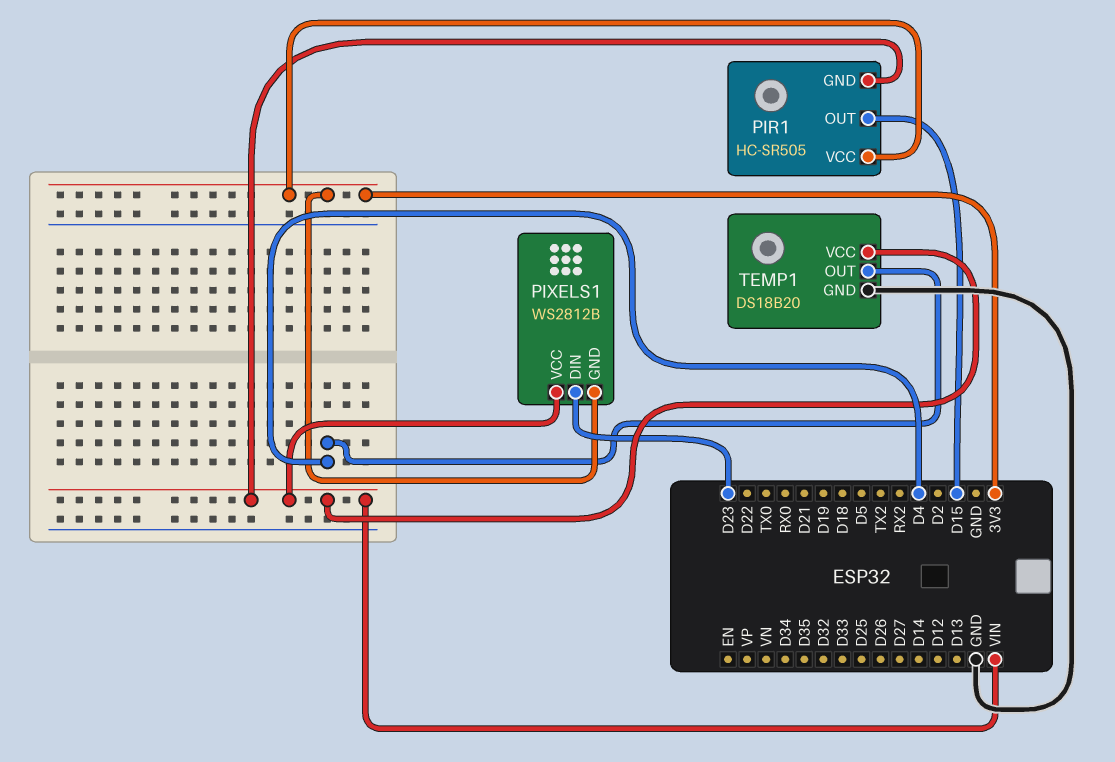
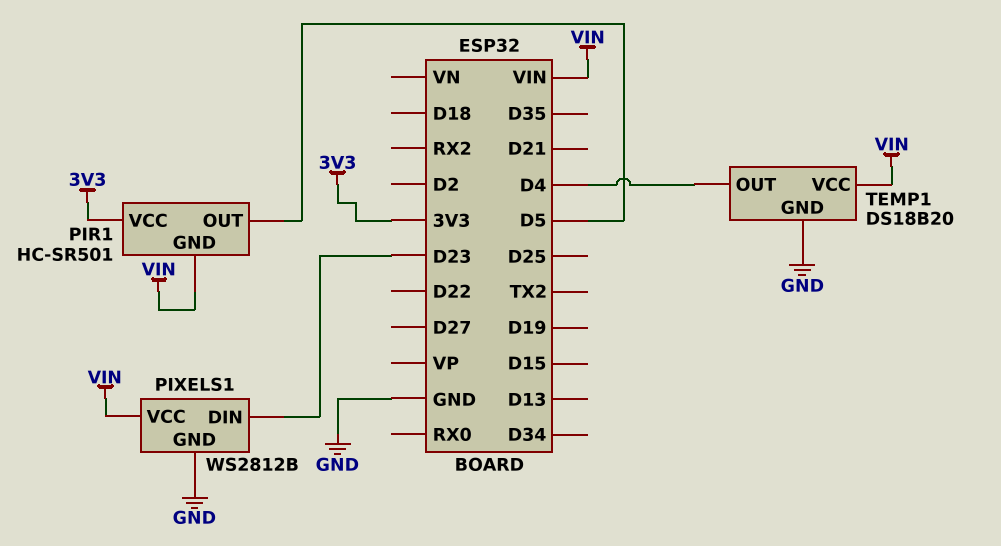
PIR1: HC-SR505 -> HC-SR501
PIR1 pin OUT: D15 -> D5
PIXELS1 pin GND: 3V3 -> GND

